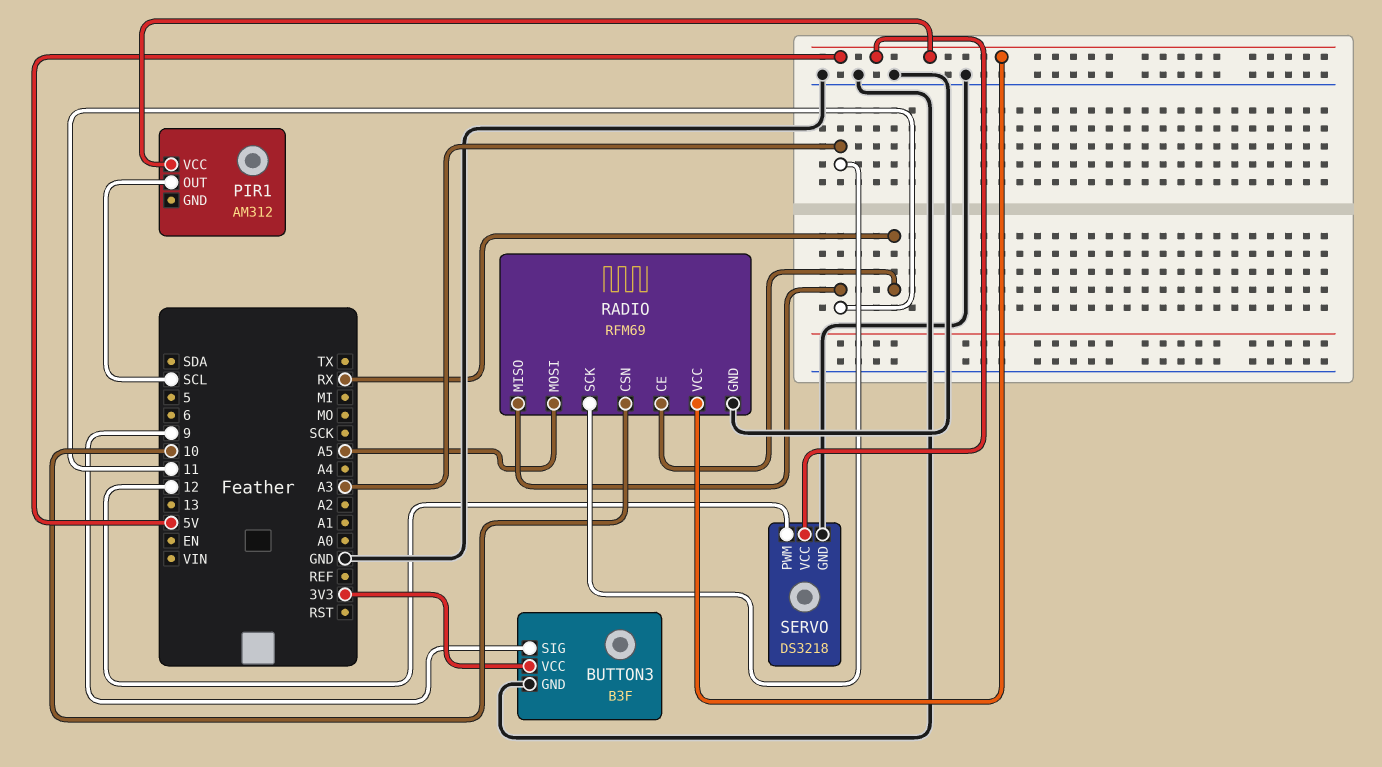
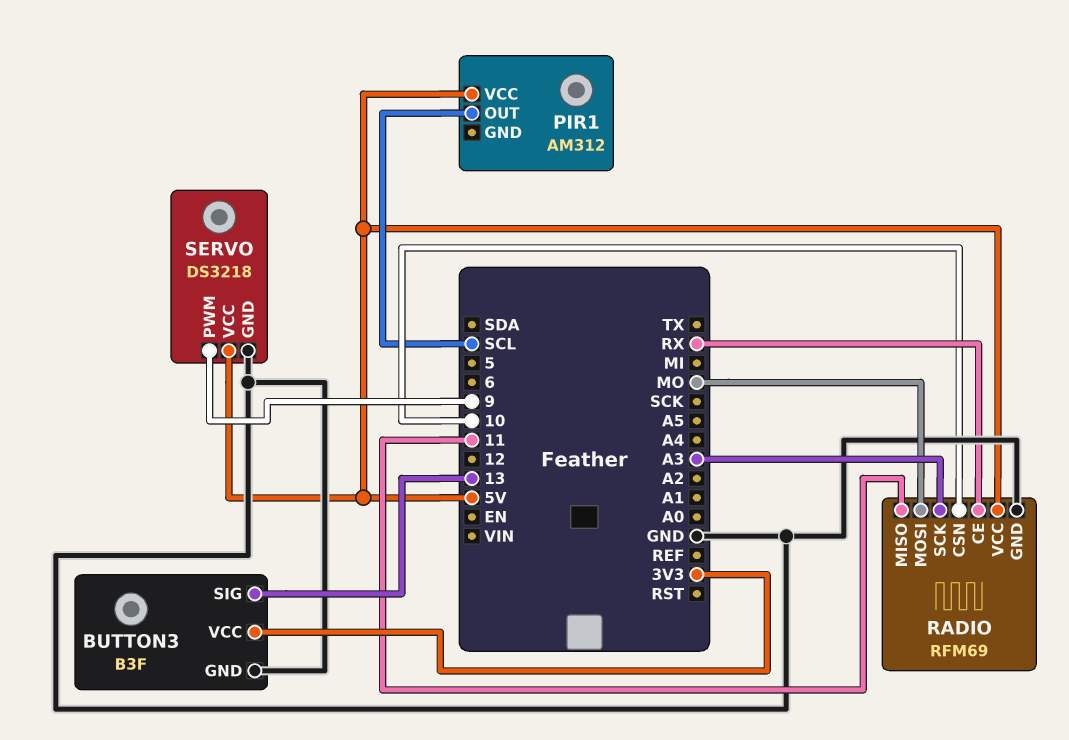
BUTTON3 pin SIG: 9 -> 13
RADIO pin MOSI: A5 -> MO
SERVO pin PWM: 12 -> 9

